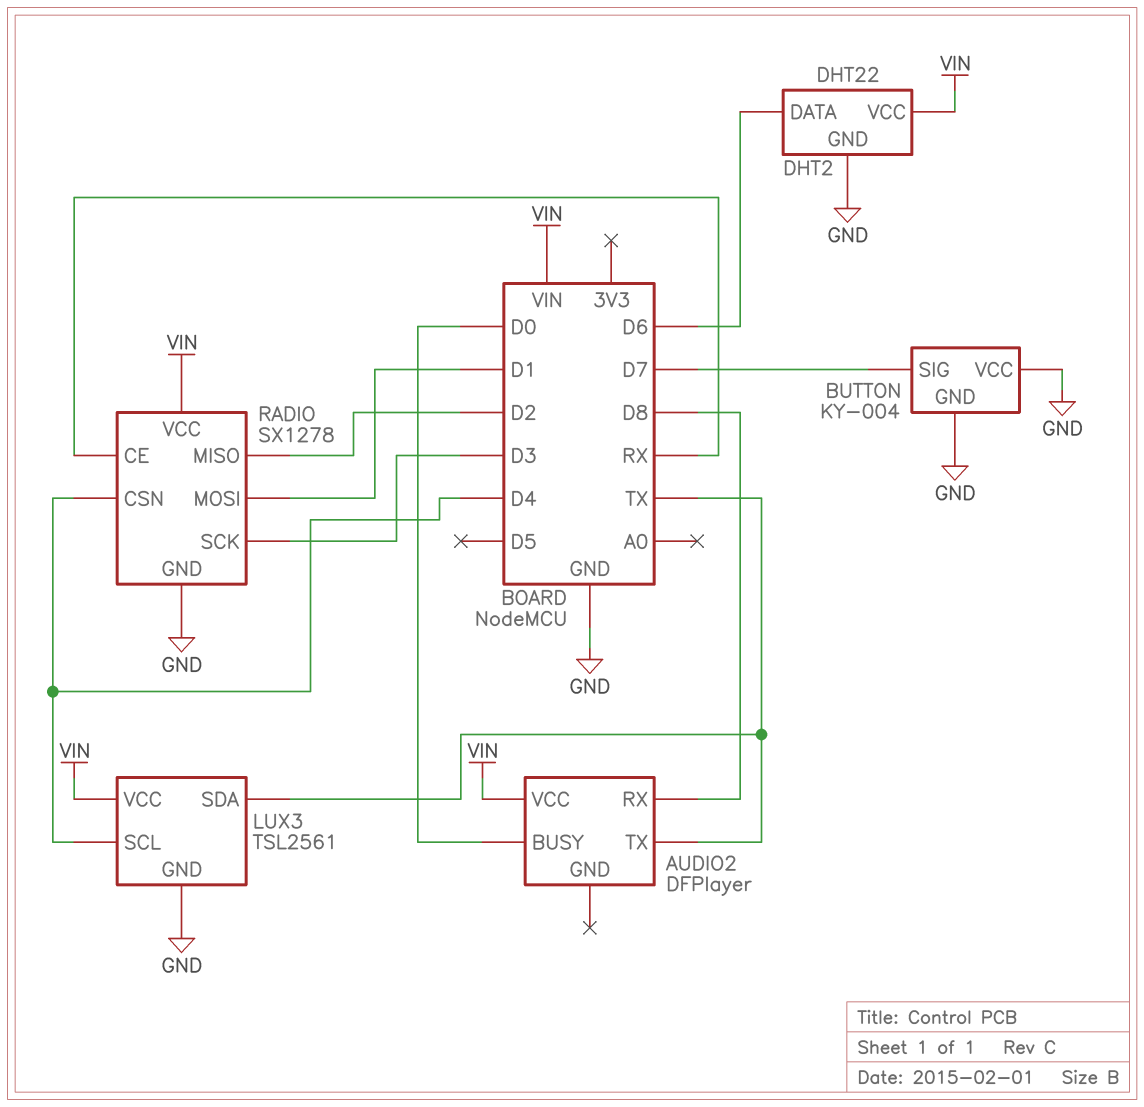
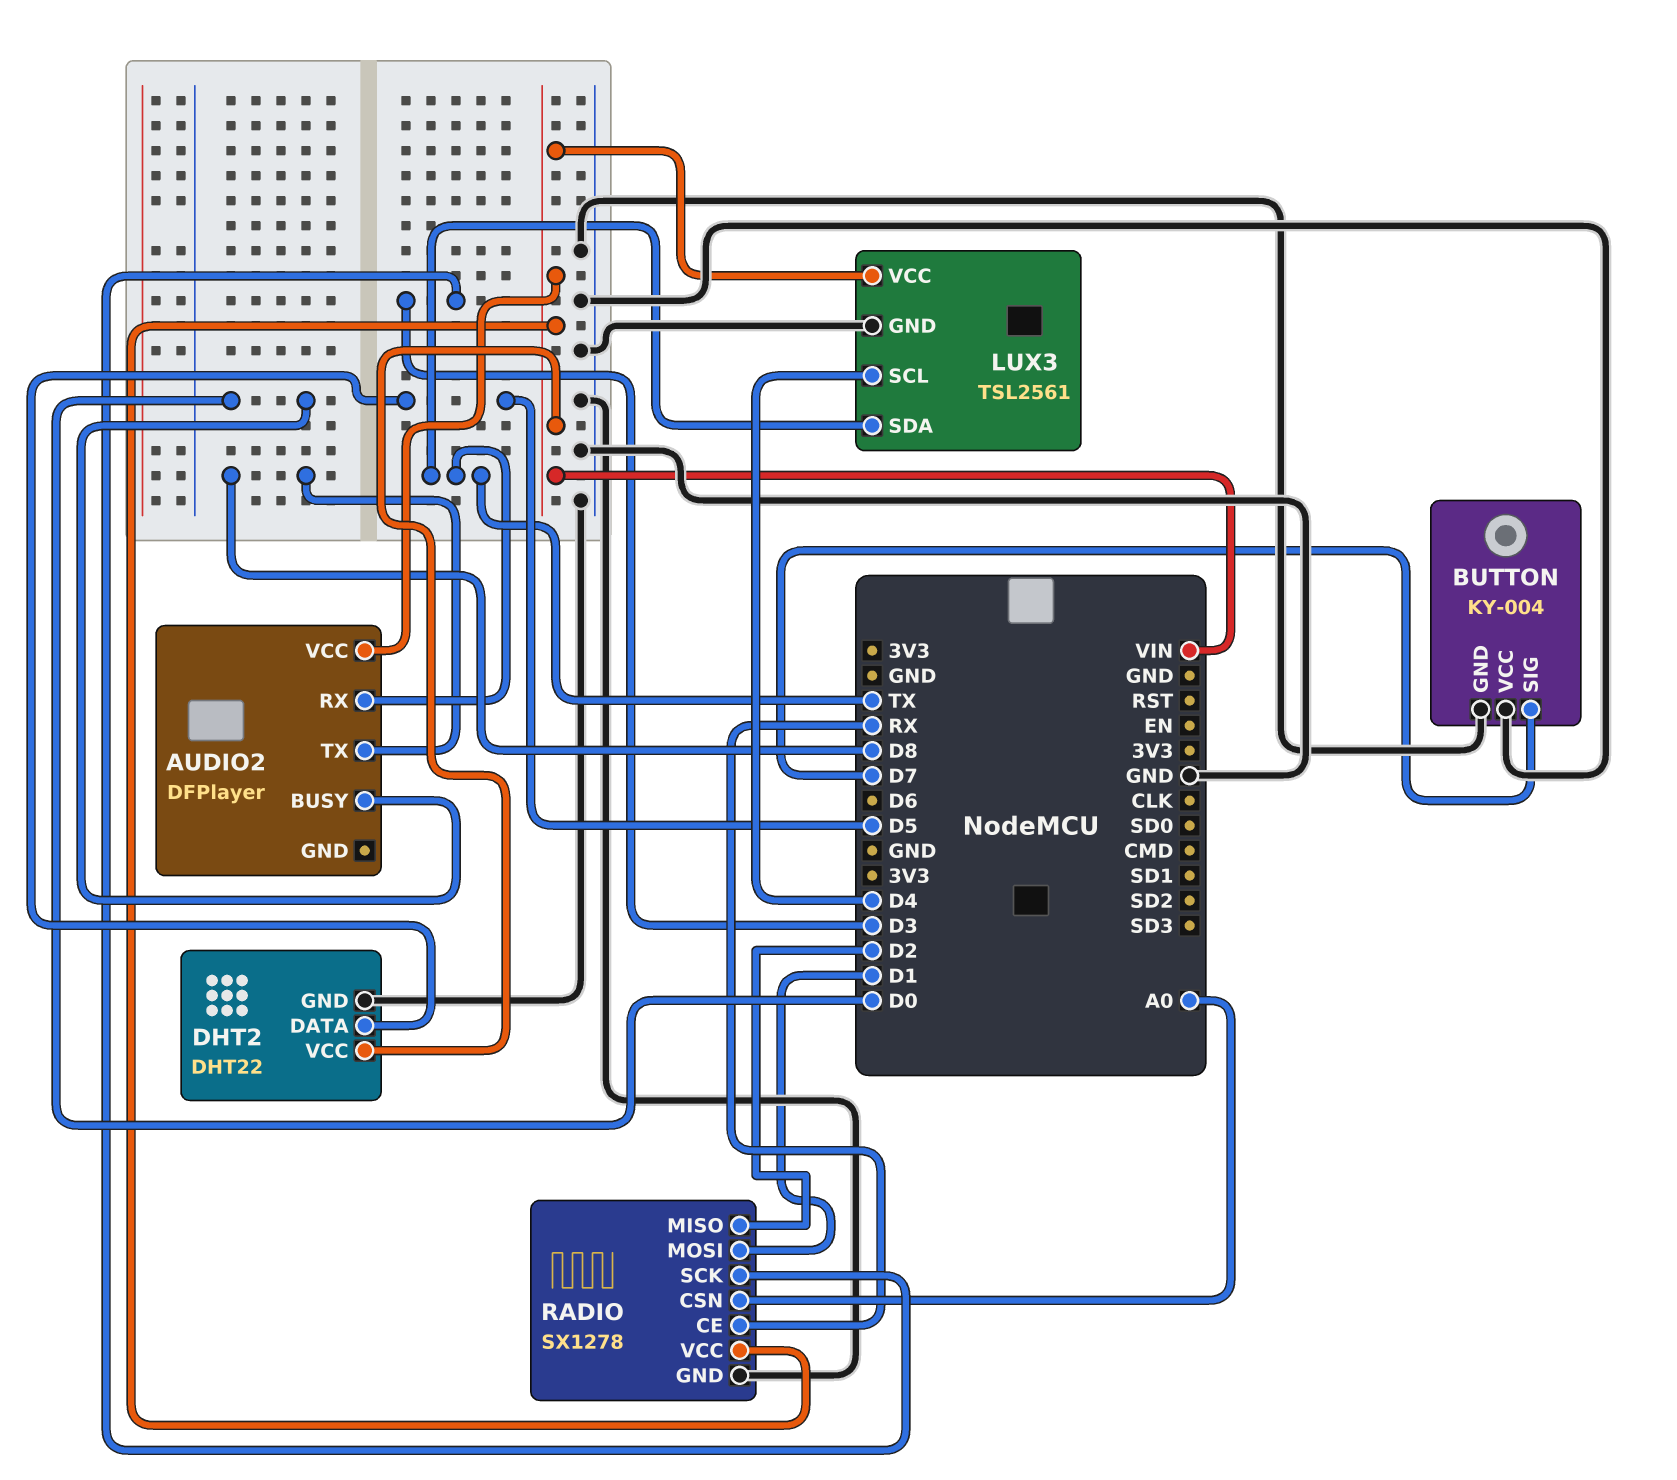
AUDIO2 pin RX: D8 -> TX
AUDIO2 pin TX: TX -> D8
DHT2 pin DATA: D6 -> D5
RADIO pin CSN: D4 -> A0

